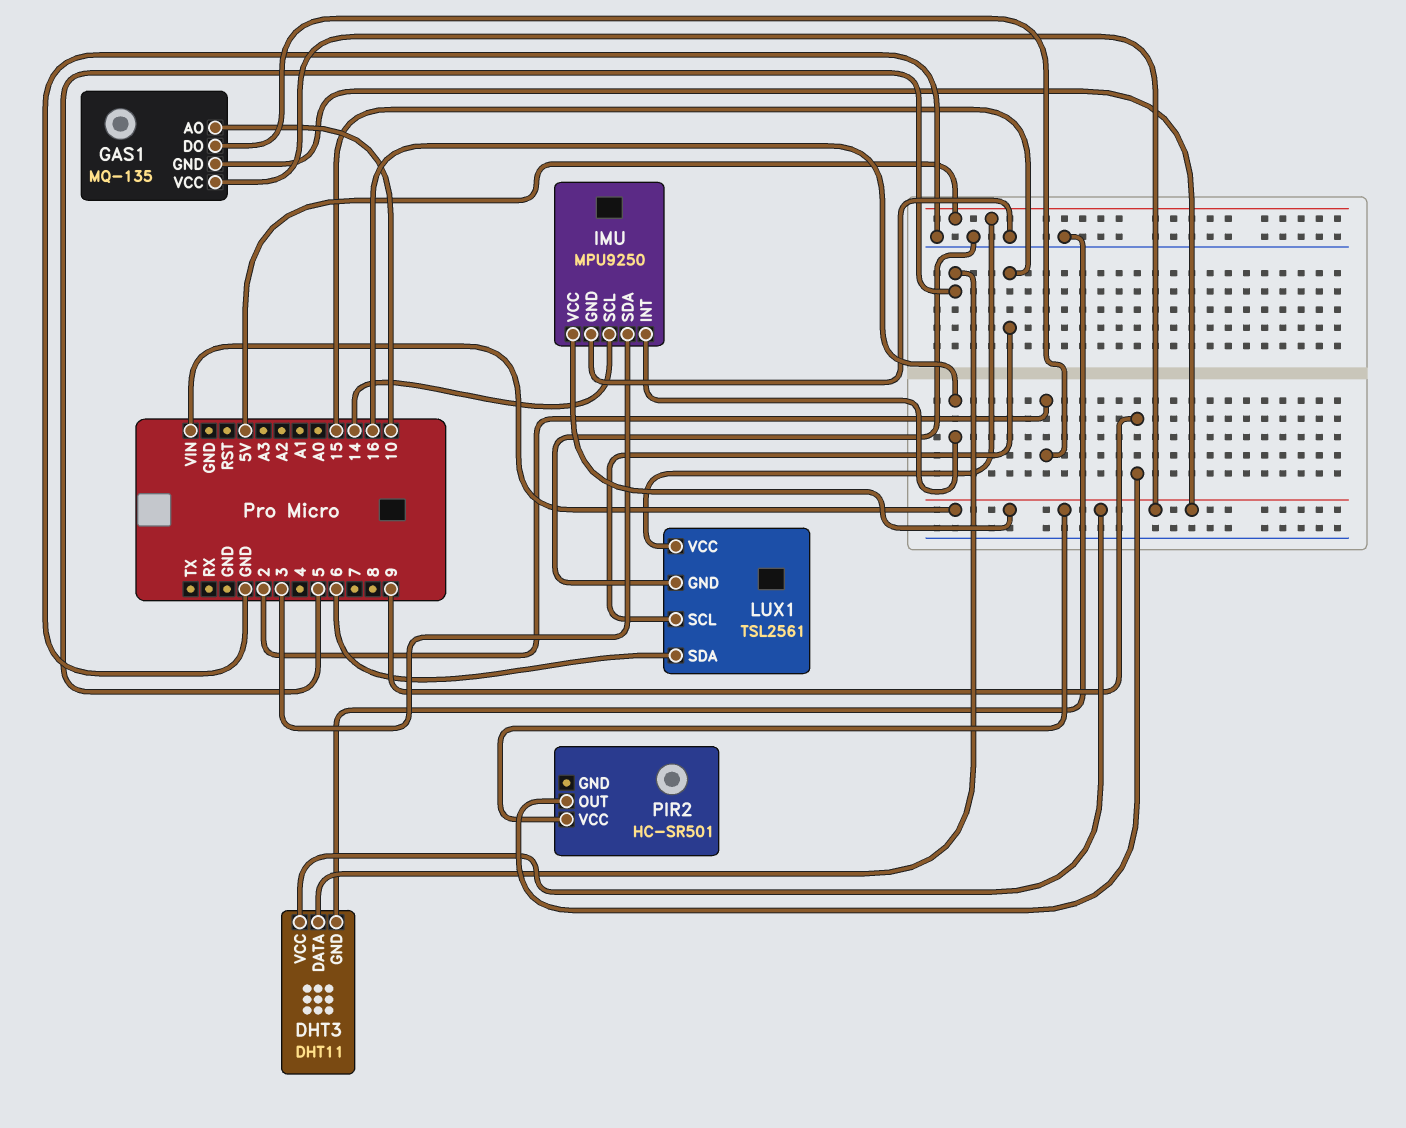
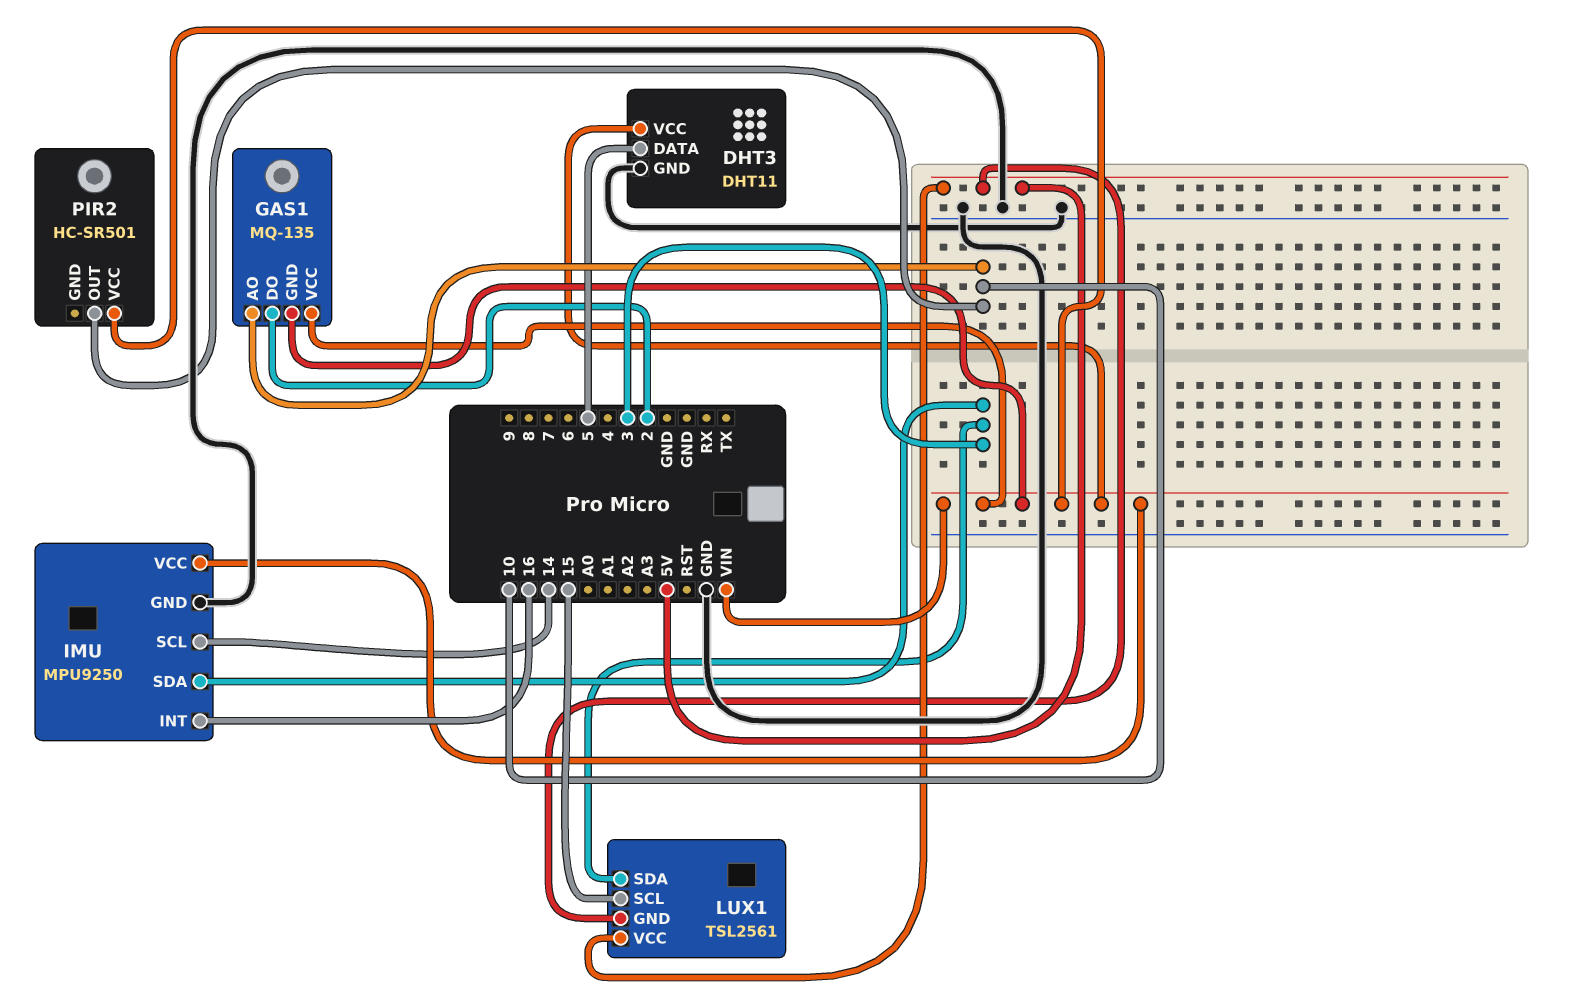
LUX1 pin GND: GND -> 5V
LUX1 pin SDA: 6 -> 3
PIR2 pin OUT: 9 -> 10

